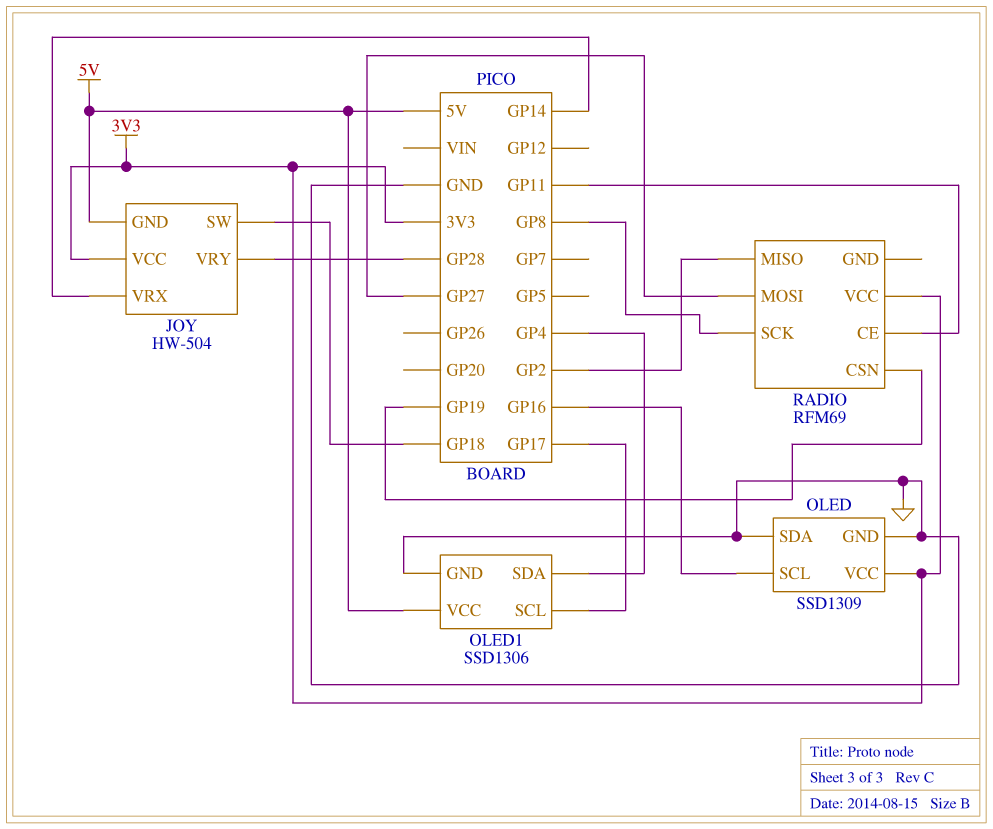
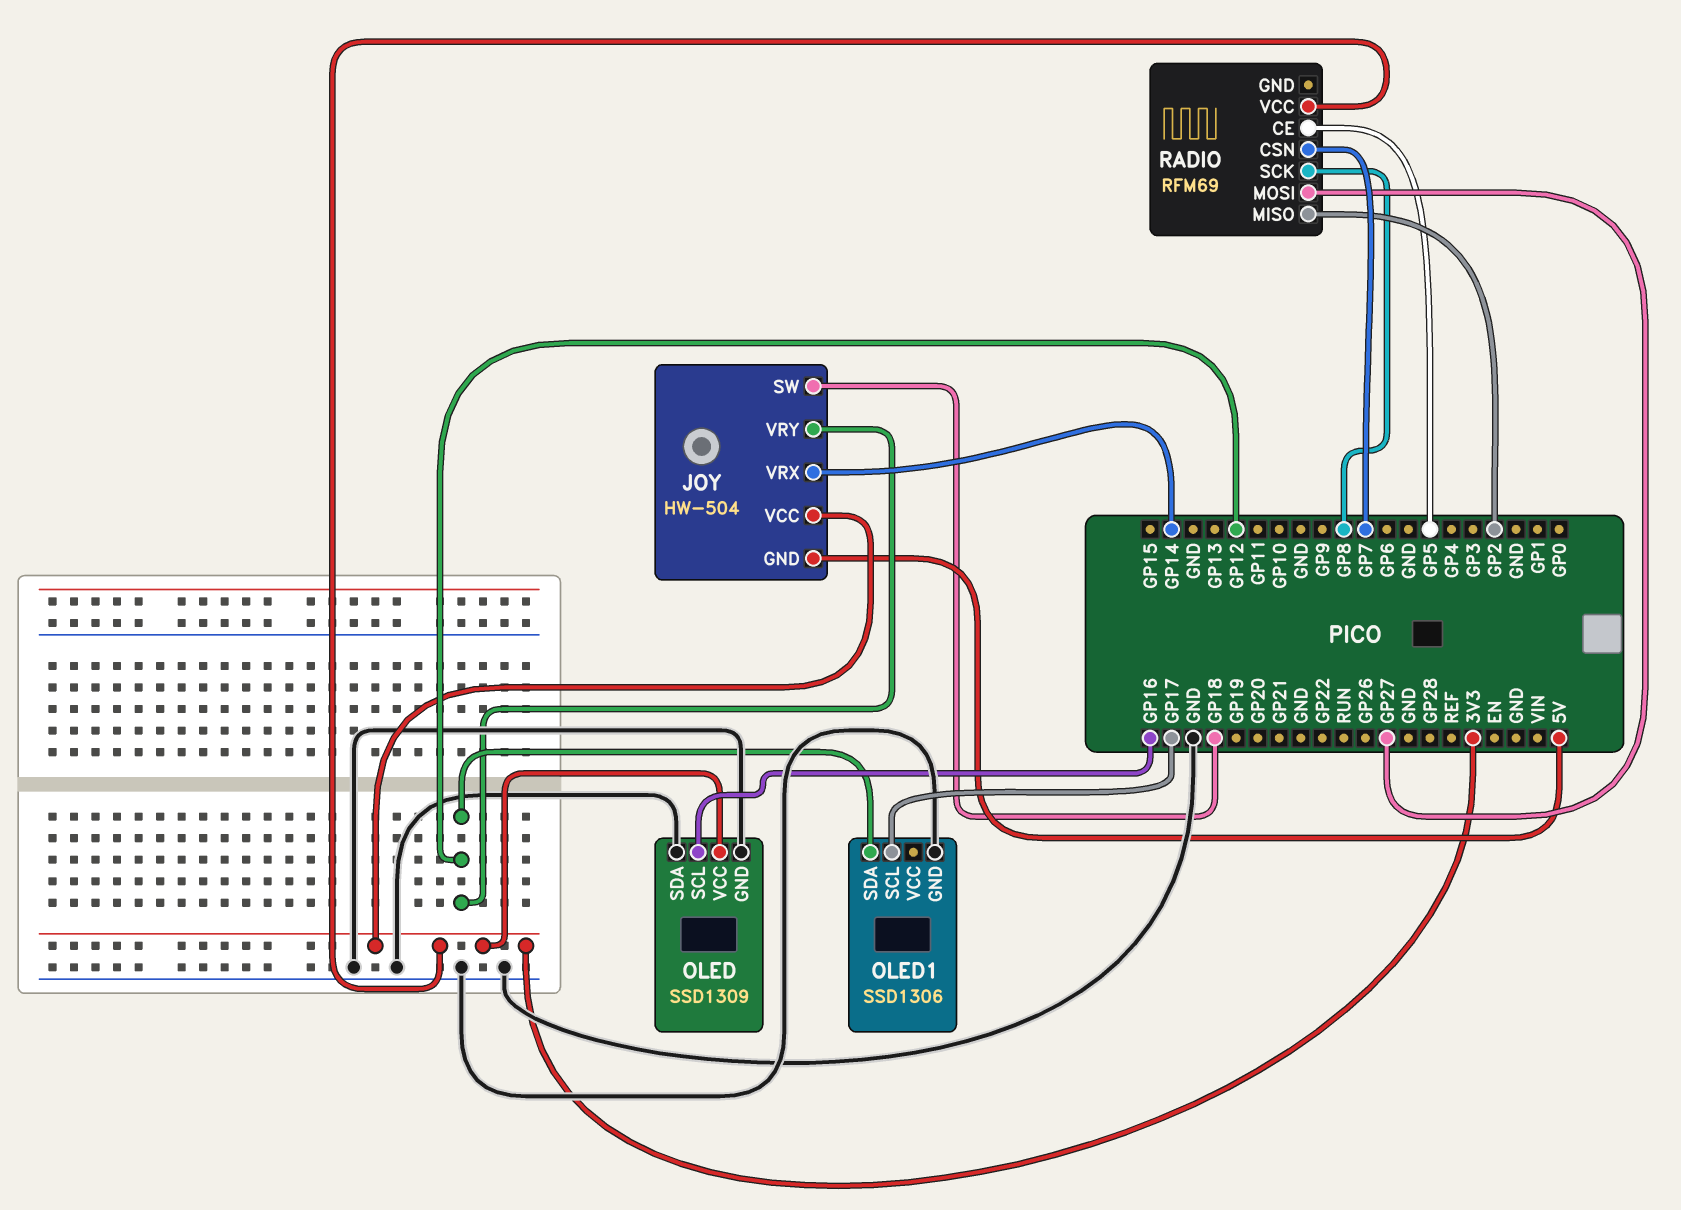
JOY pin VRY: GP28 -> GP12
OLED1 pin SDA: GP4 -> GP12
OLED1 pin VCC: 5V -> none
RADIO pin CE: GP11 -> GP5
RADIO pin CSN: GP19 -> GP7

